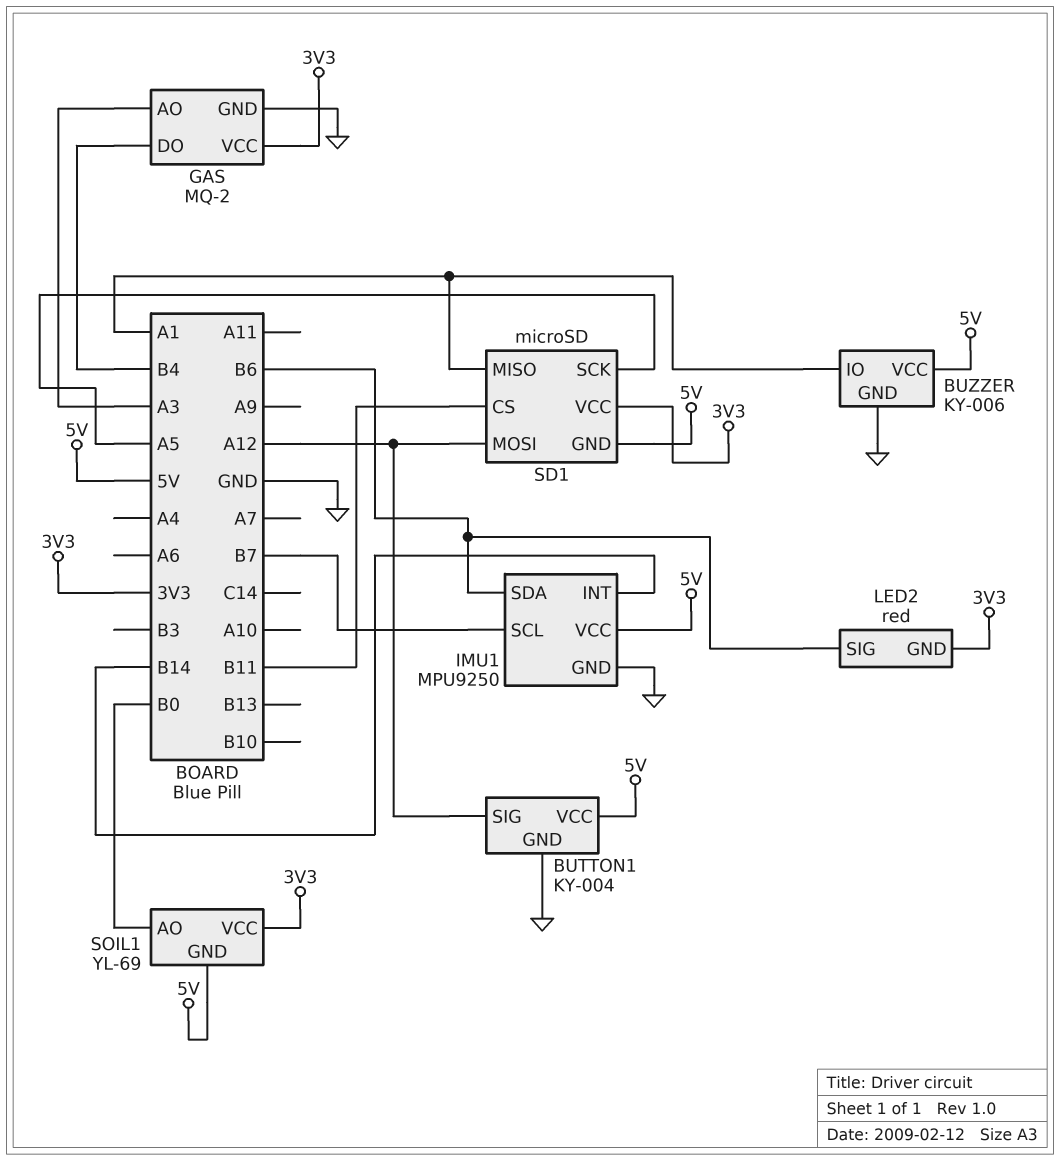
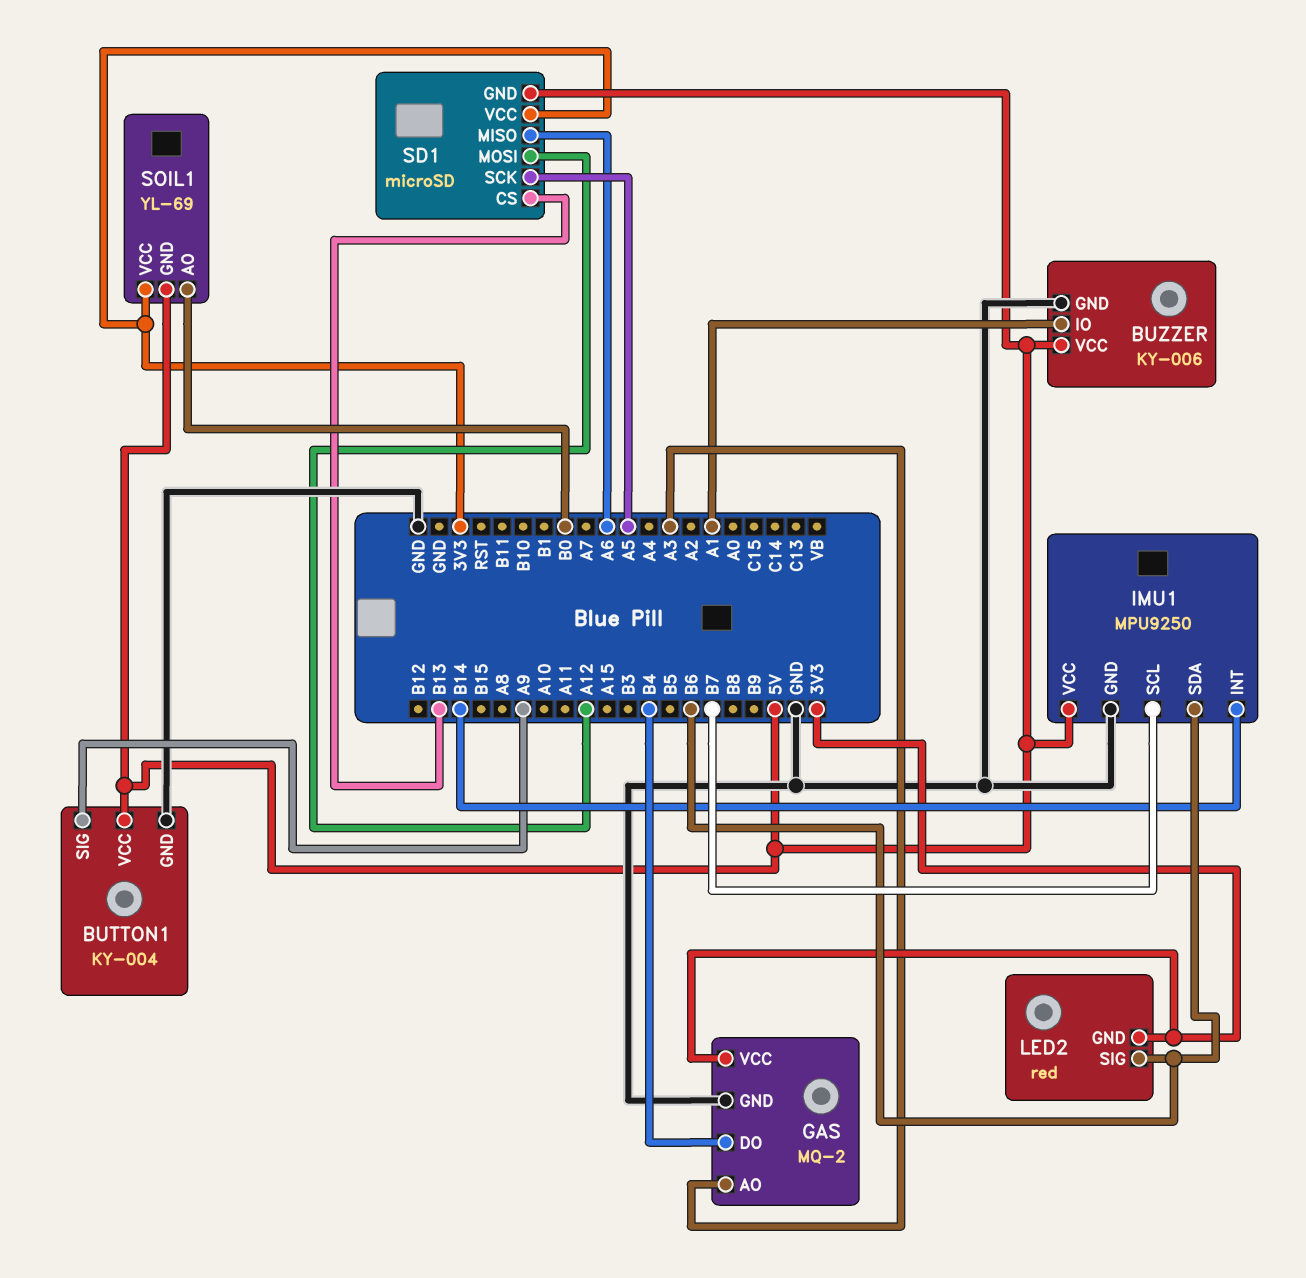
BUTTON1 pin SIG: A12 -> A9
SD1 pin CS: B11 -> B13
SD1 pin MISO: A1 -> A6

